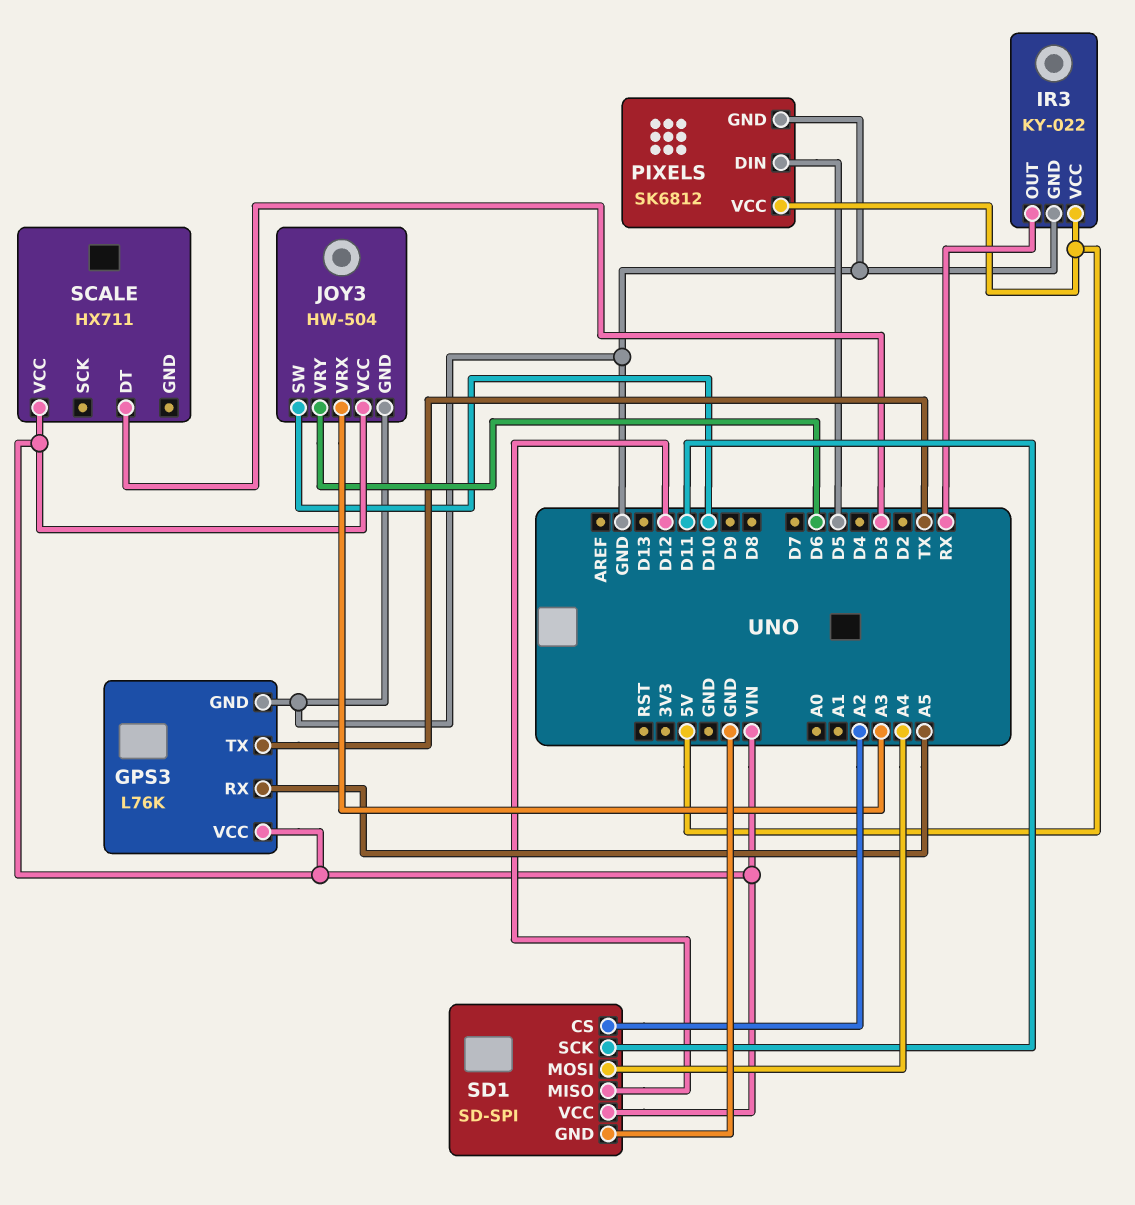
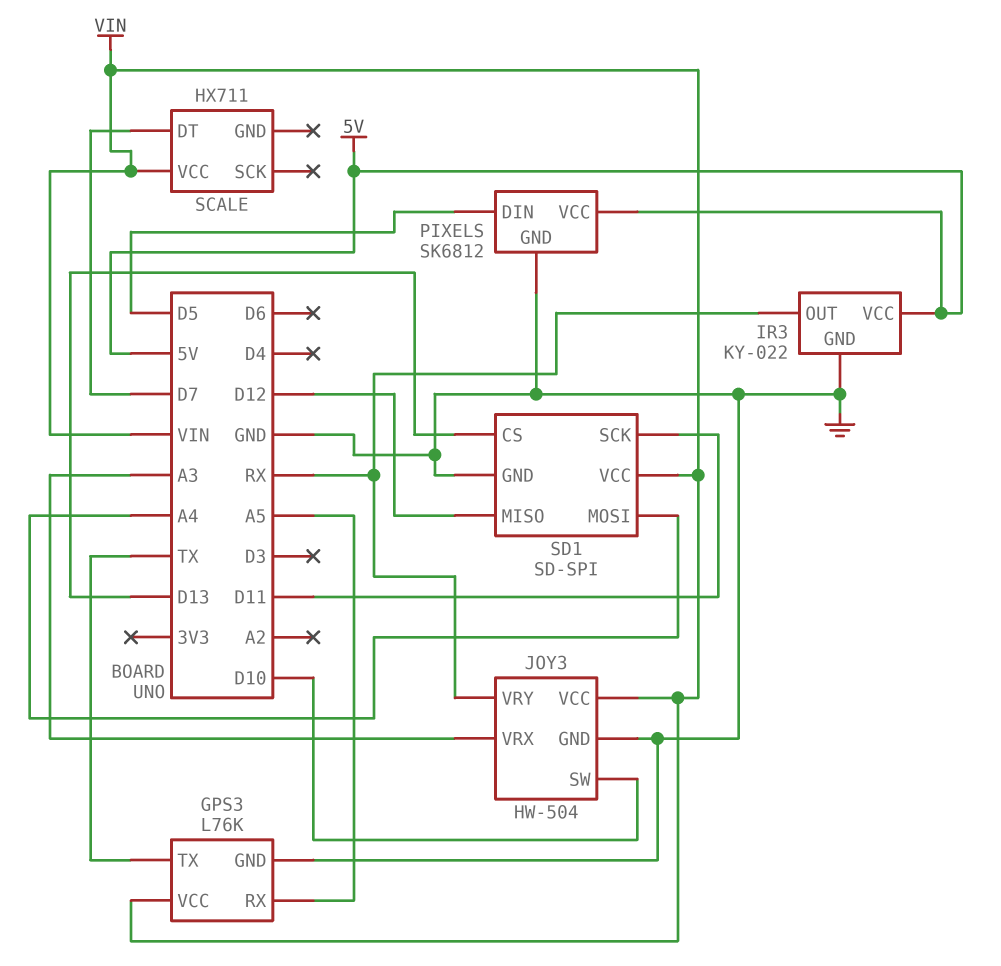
JOY3 pin VRY: D6 -> RX
SCALE pin DT: D3 -> D7
SD1 pin CS: A2 -> D13

